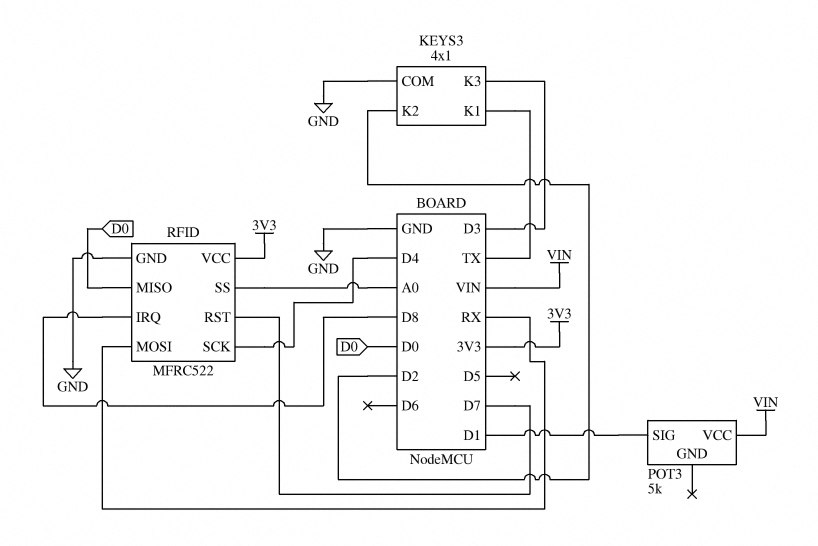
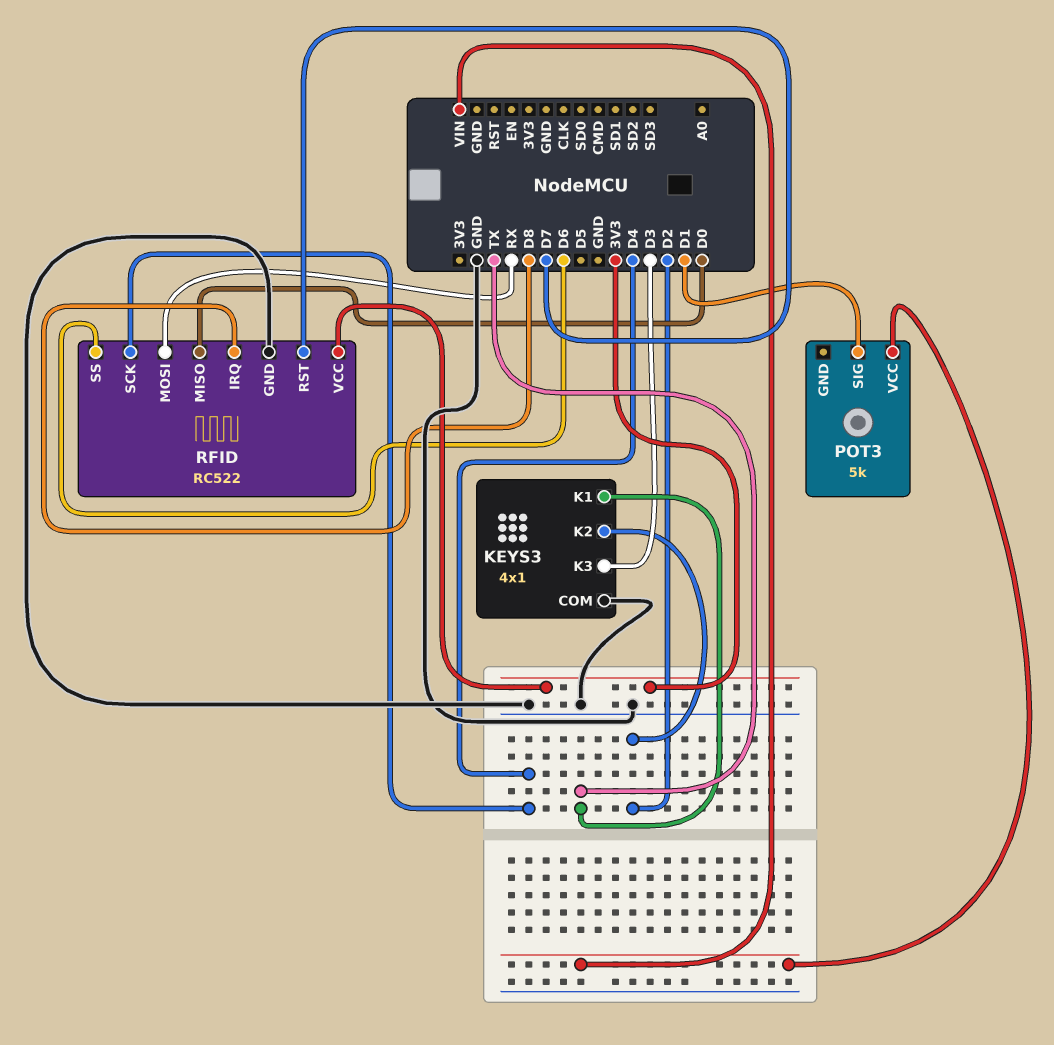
RFID: MFRC522 -> RC522
RFID pin SS: A0 -> D6

